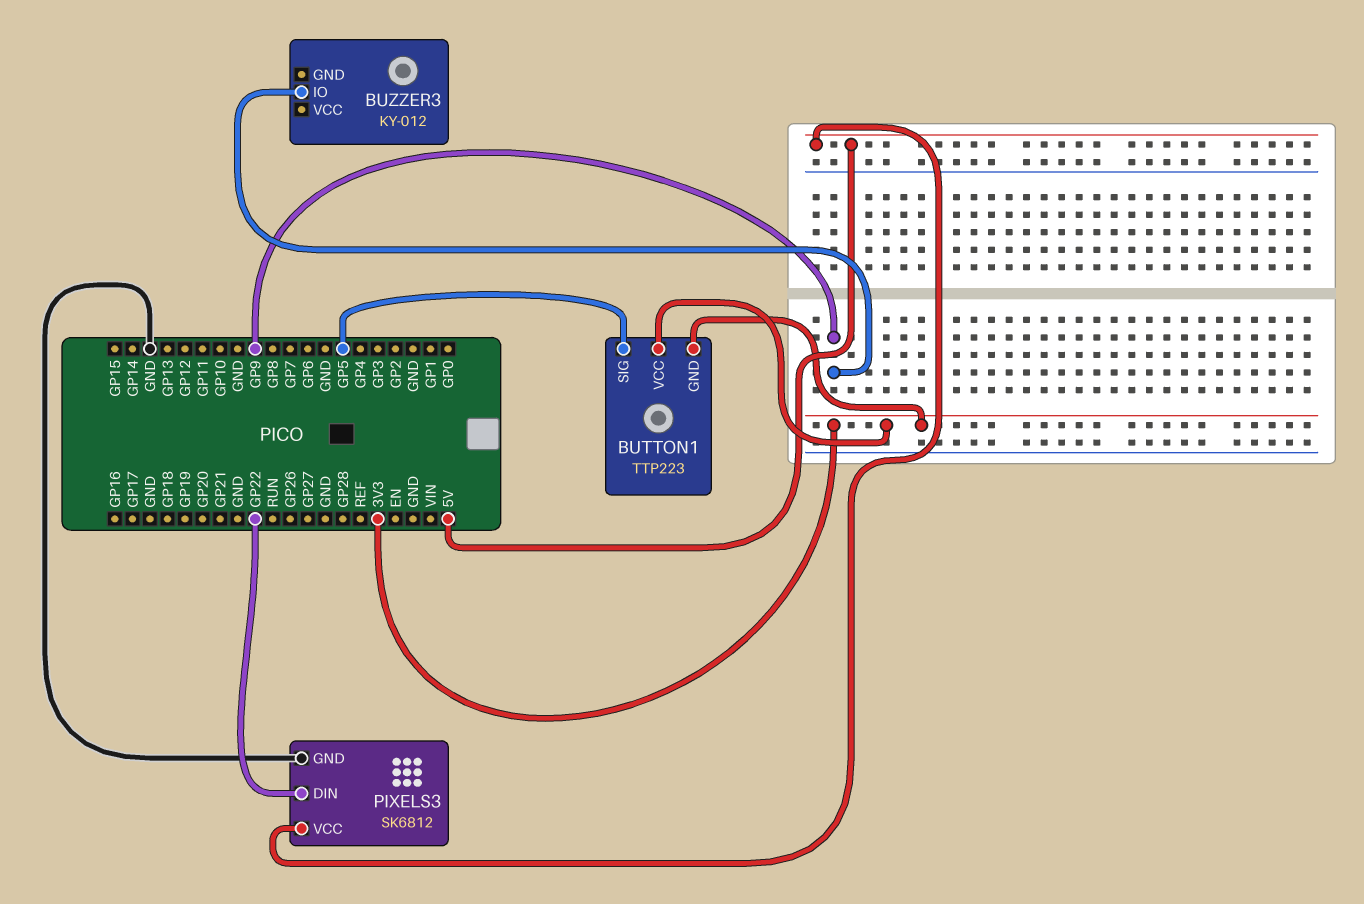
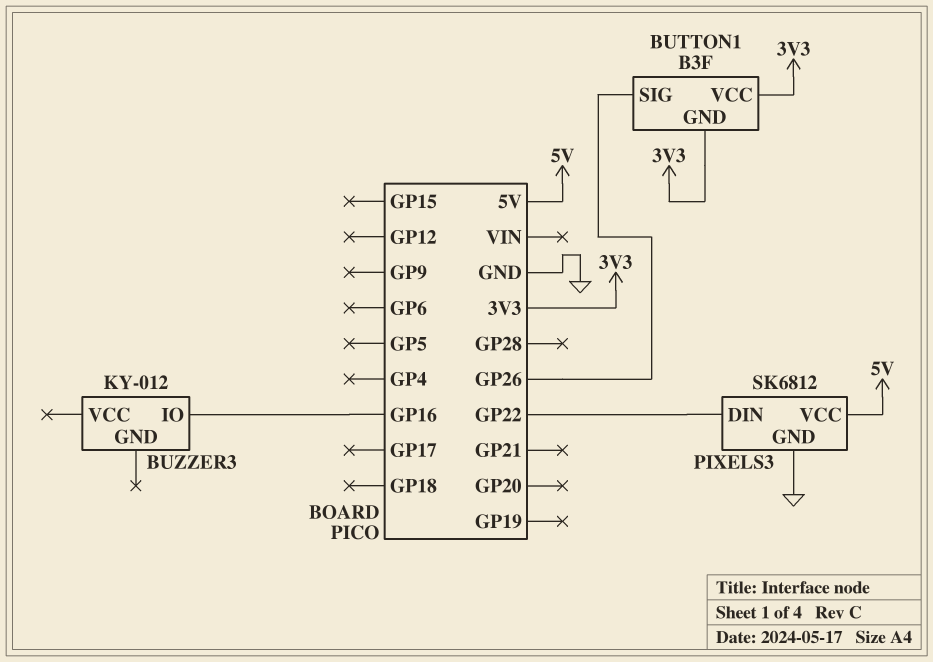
BUTTON1: TTP223 -> B3F
BUTTON1 pin SIG: GP5 -> GP26
BUZZER3 pin IO: GP9 -> GP16

